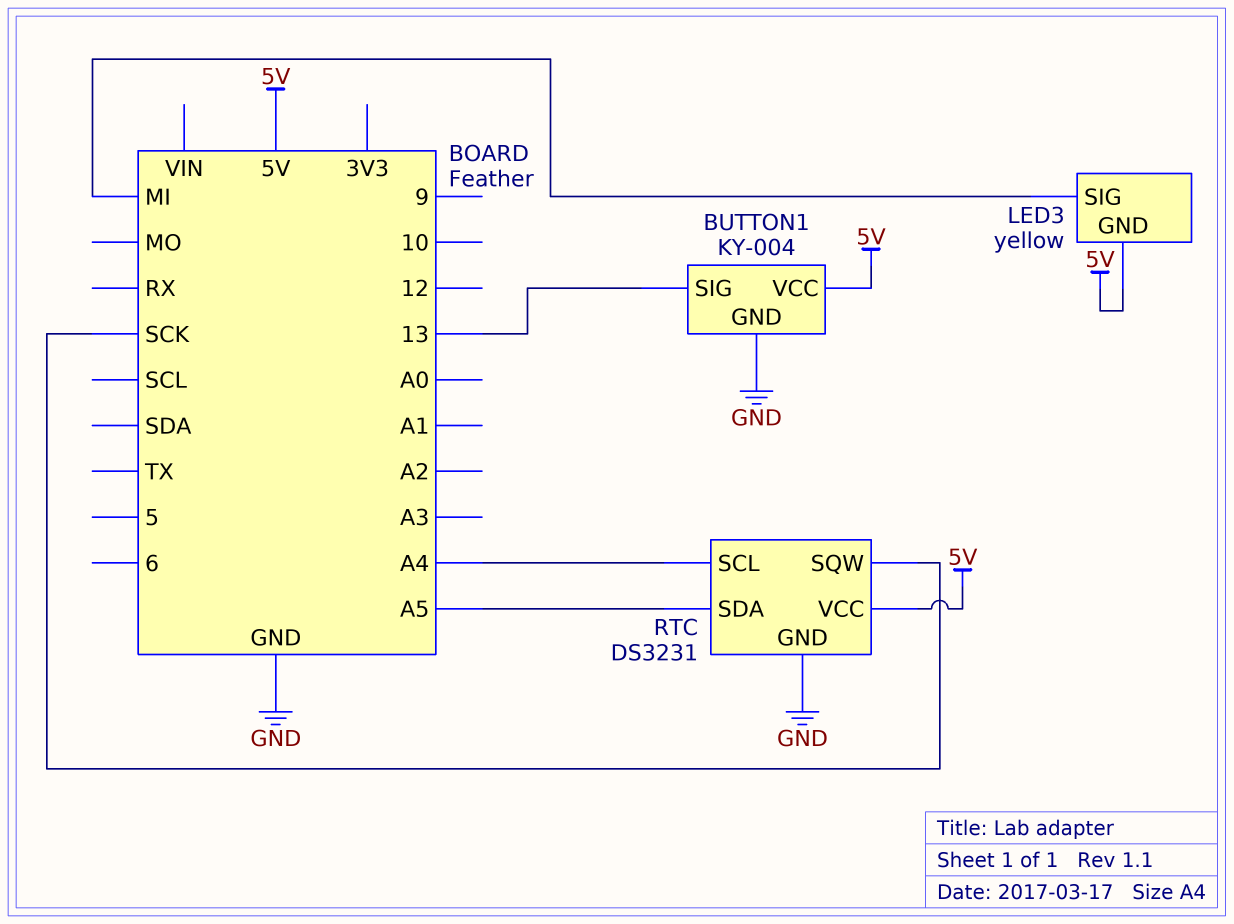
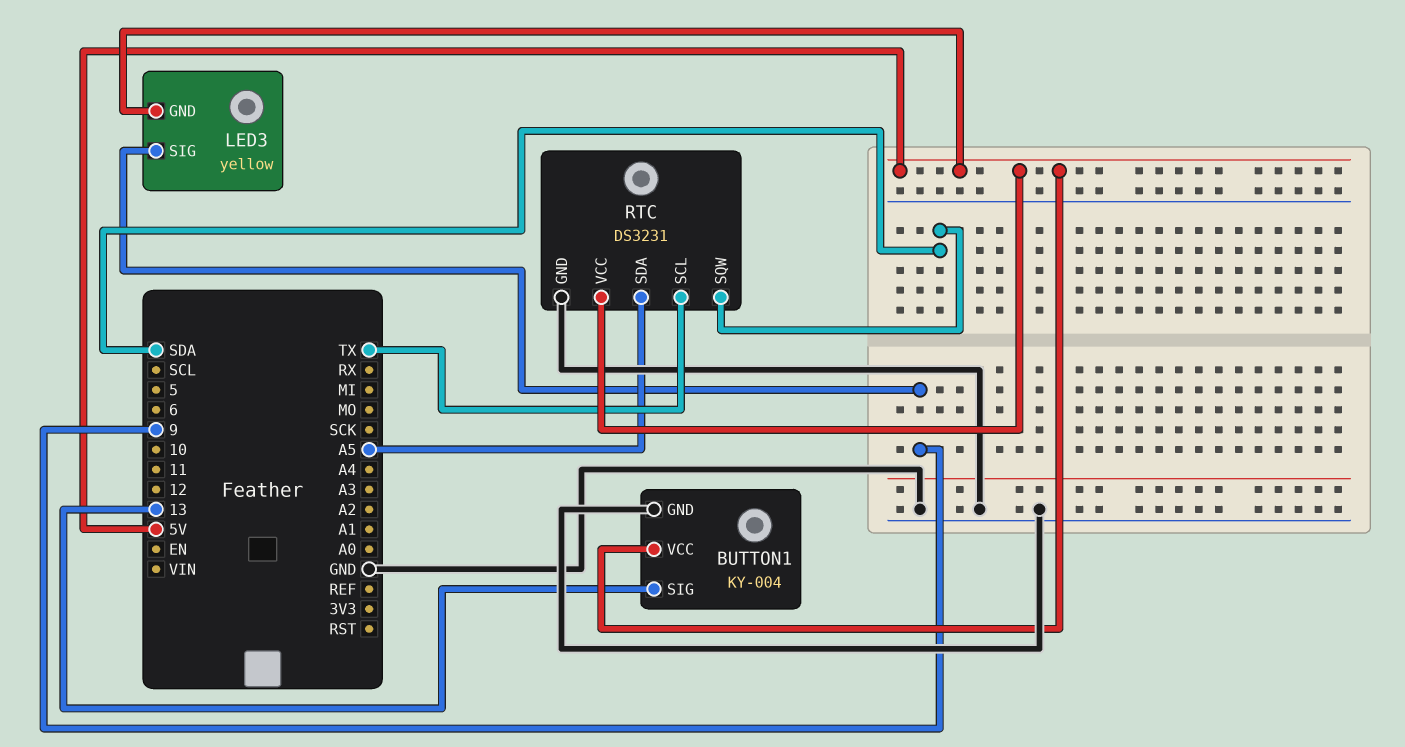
LED3 pin SIG: MI -> 9
RTC pin SCL: A4 -> TX
RTC pin SQW: SCK -> SDA

